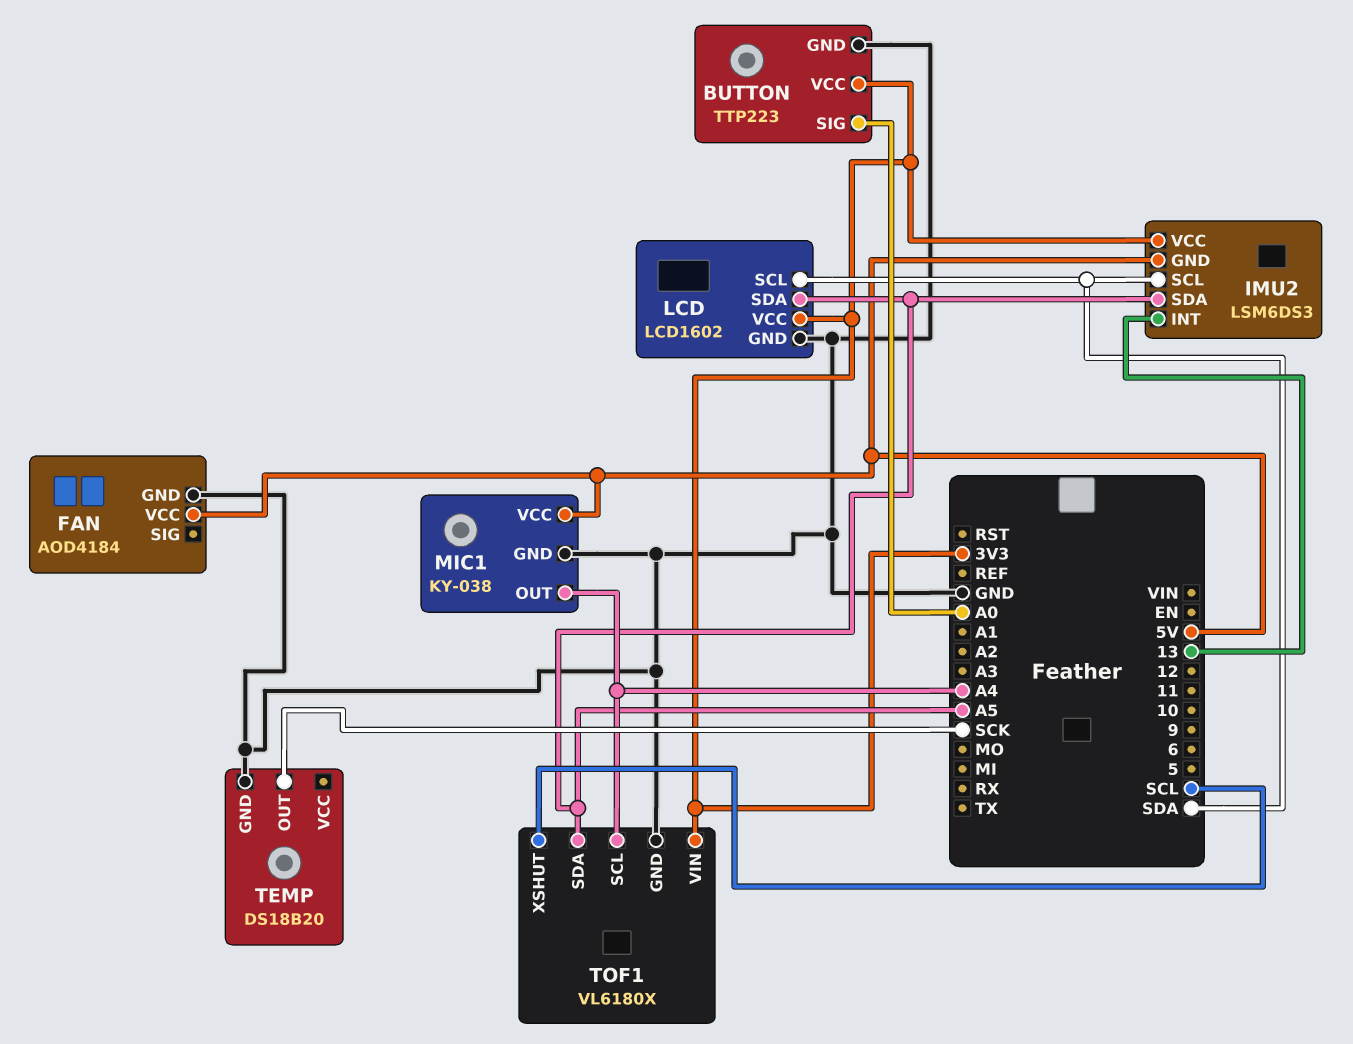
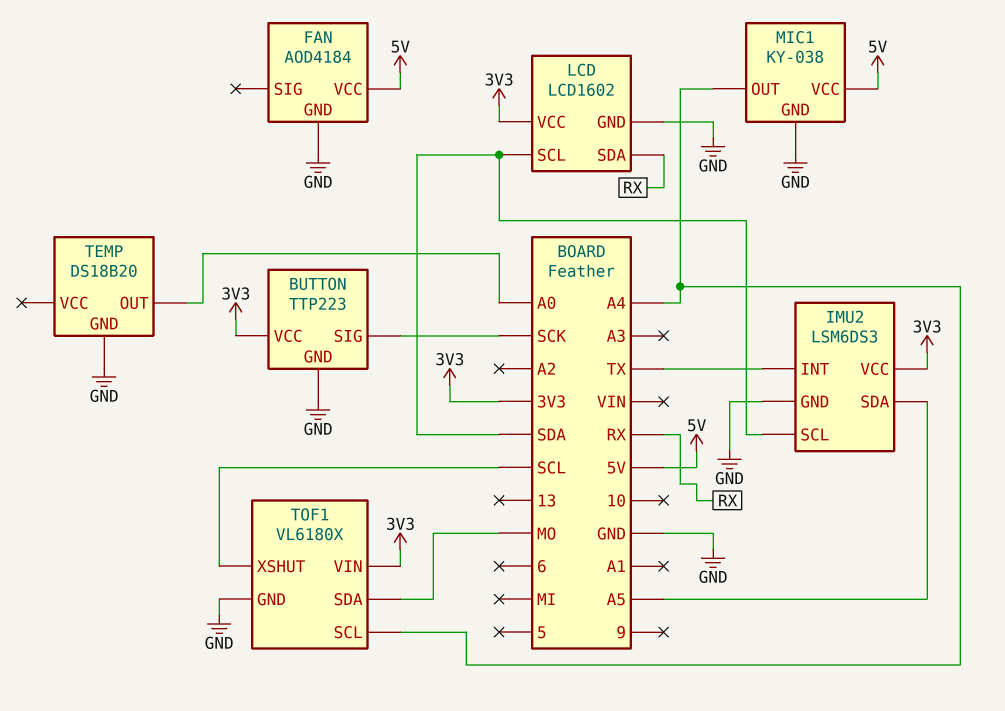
BUTTON pin SIG: A0 -> SCK
IMU2 pin GND: 5V -> GND
IMU2 pin INT: 13 -> TX
LCD pin SDA: A5 -> RX
TEMP pin OUT: SCK -> A0
TOF1 pin SDA: A5 -> MO

